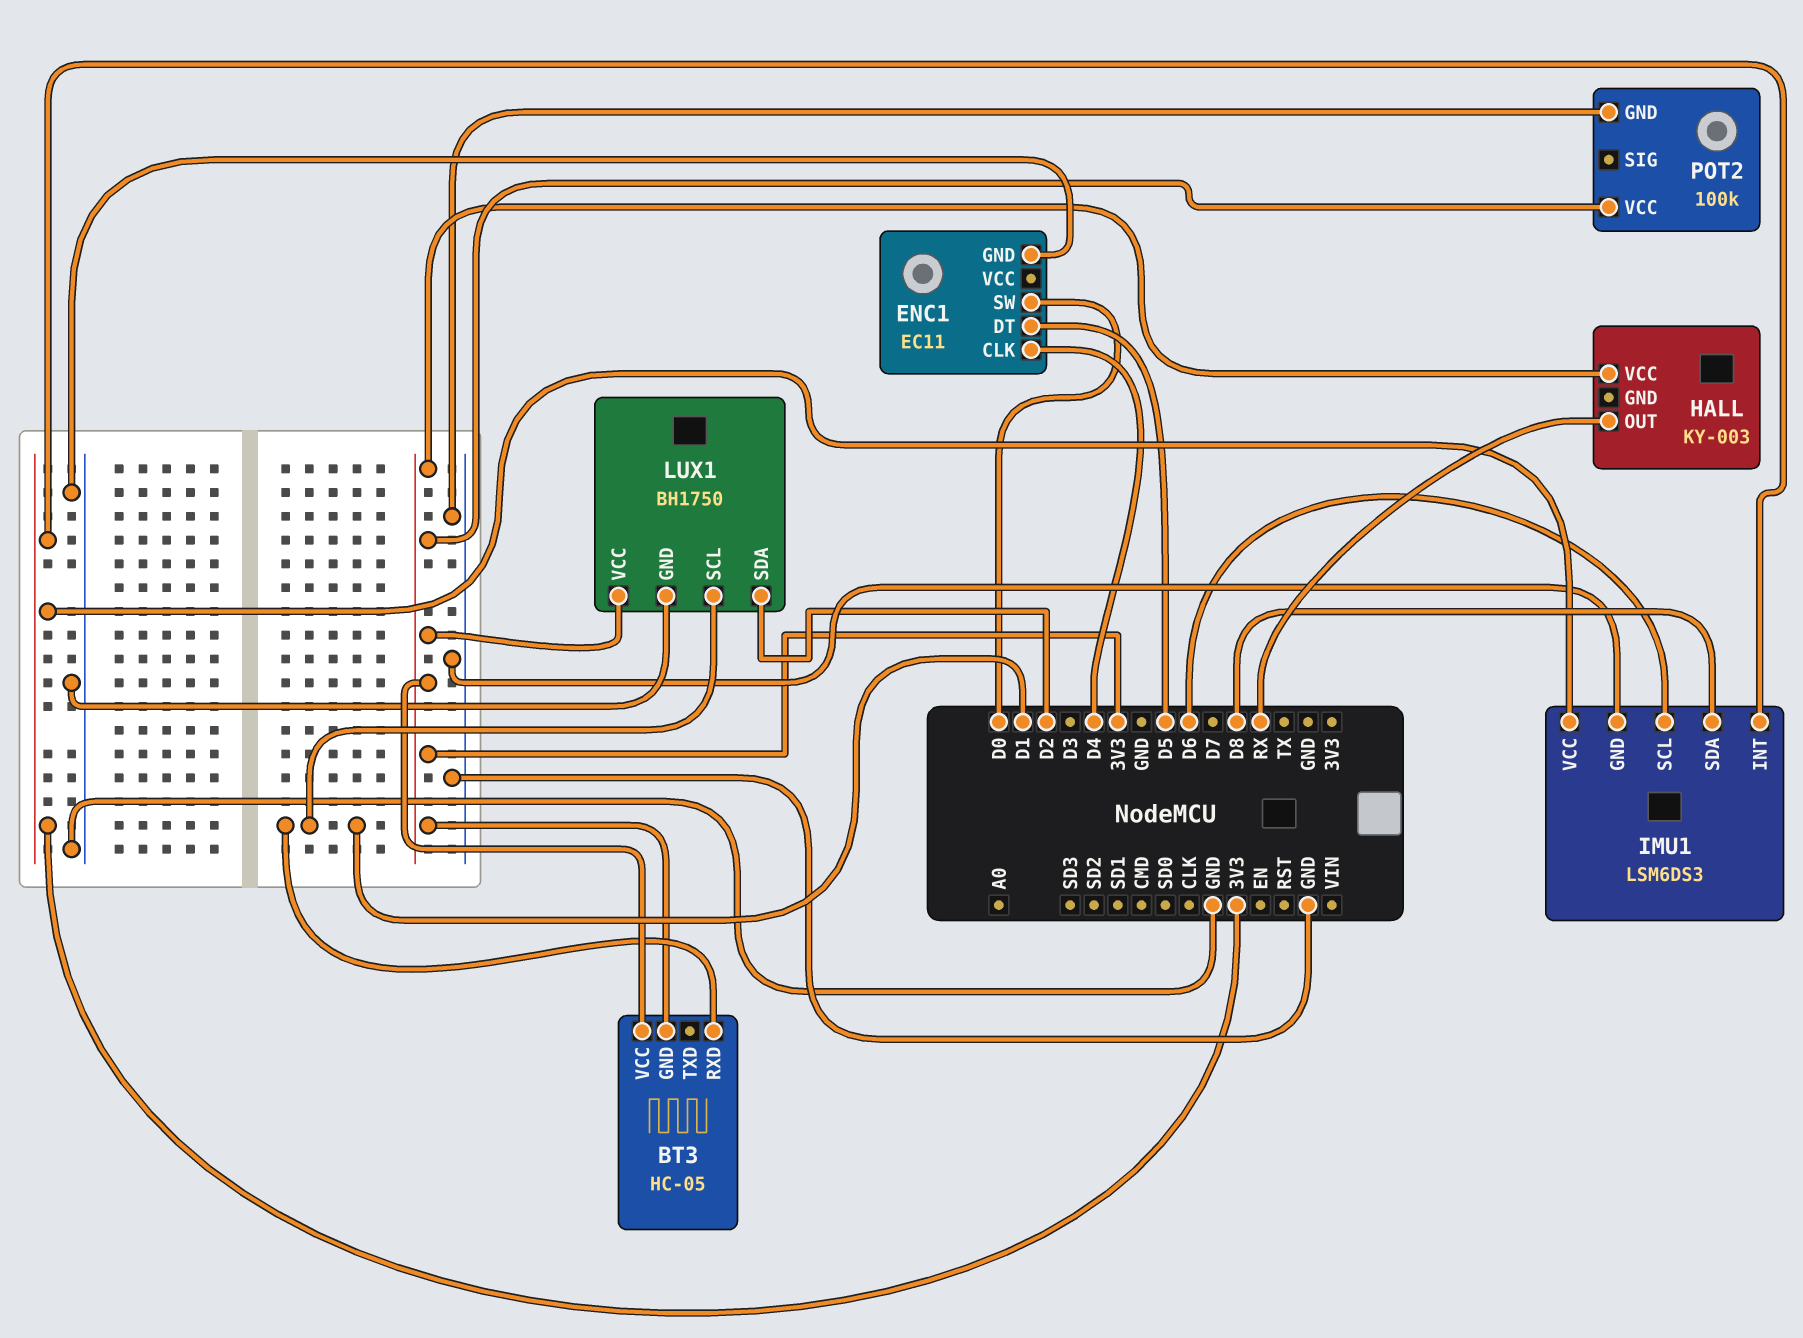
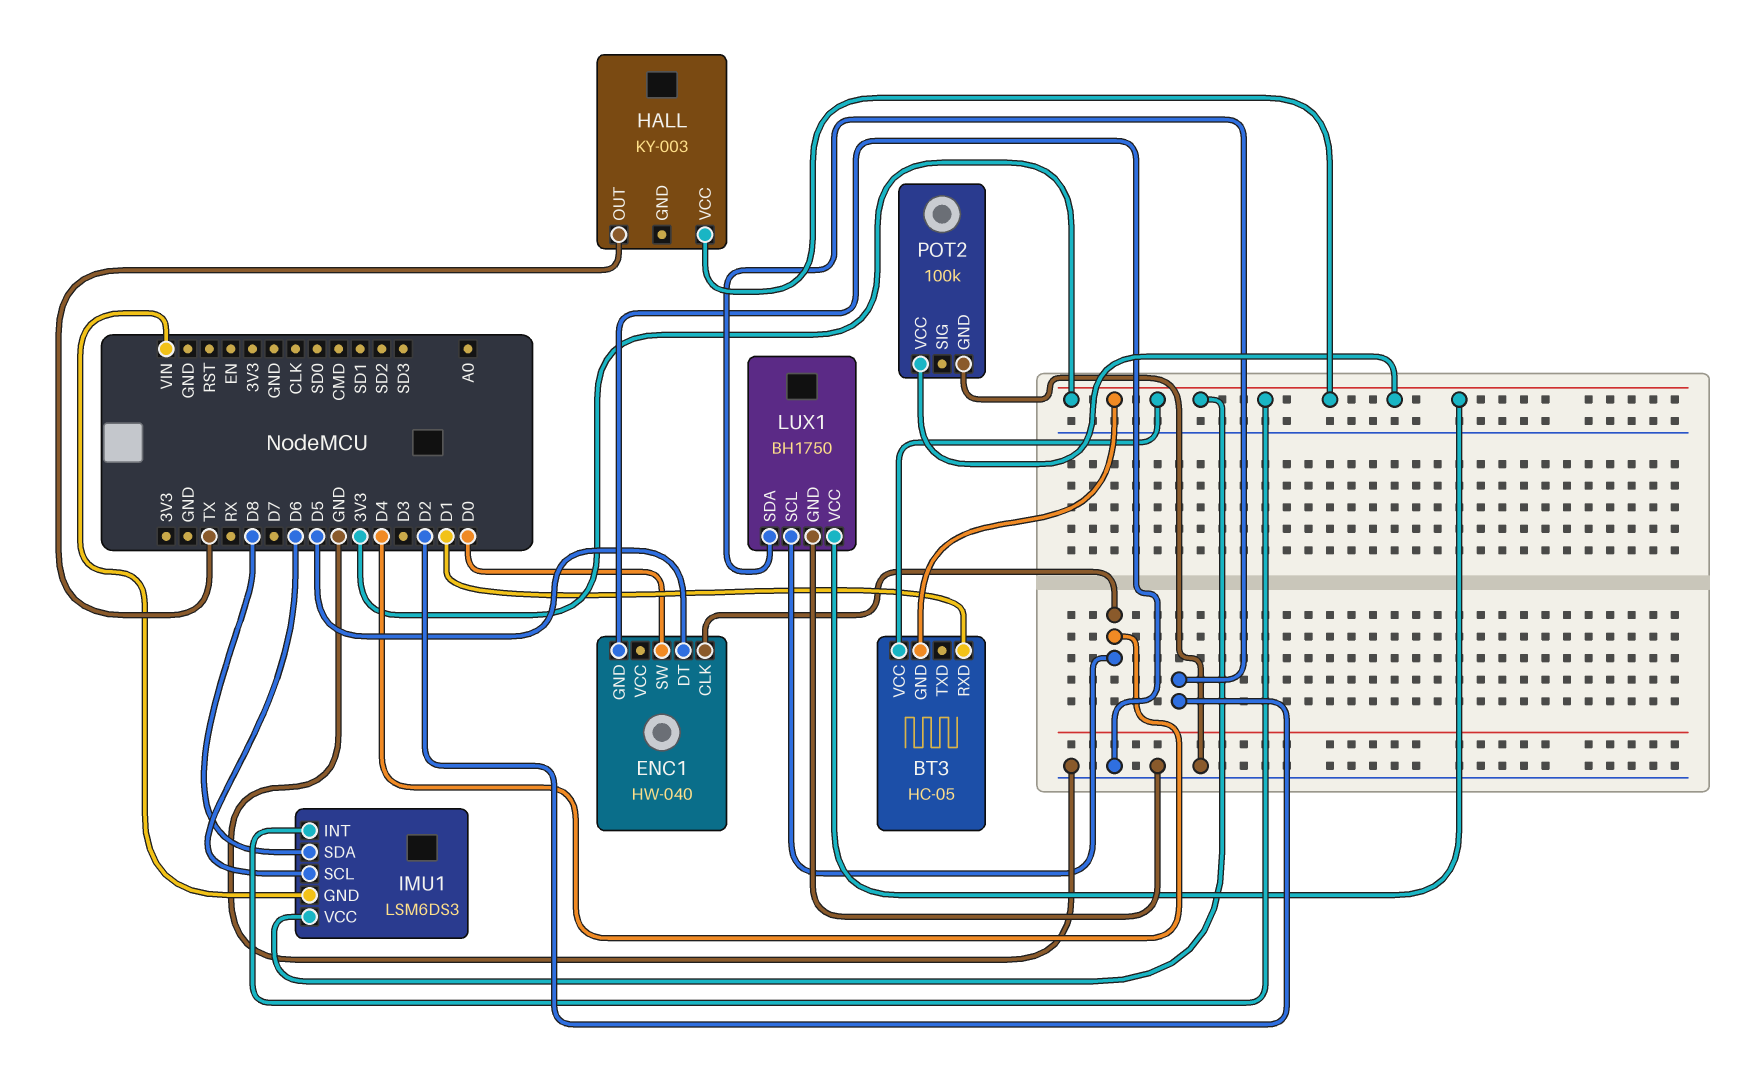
ENC1: EC11 -> HW-040
HALL pin OUT: RX -> TX
IMU1 pin GND: GND -> VIN
LUX1 pin SCL: D1 -> D4

